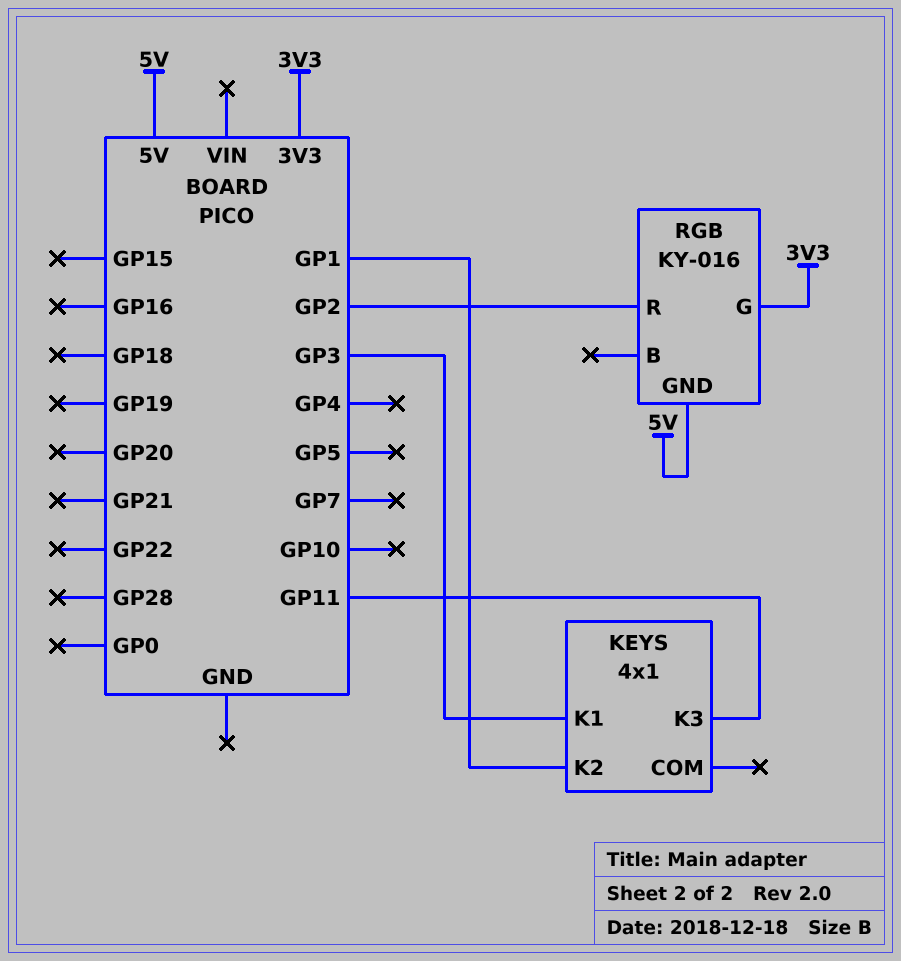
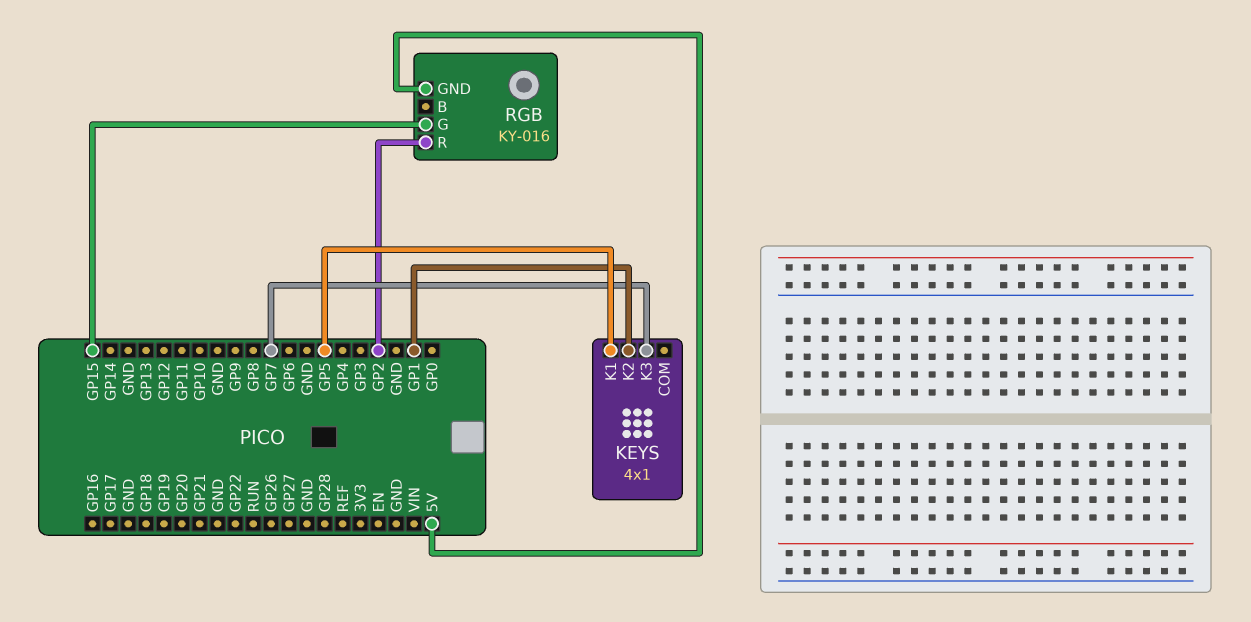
KEYS pin K1: GP3 -> GP5
KEYS pin K3: GP11 -> GP7
RGB pin G: 3V3 -> GP15

